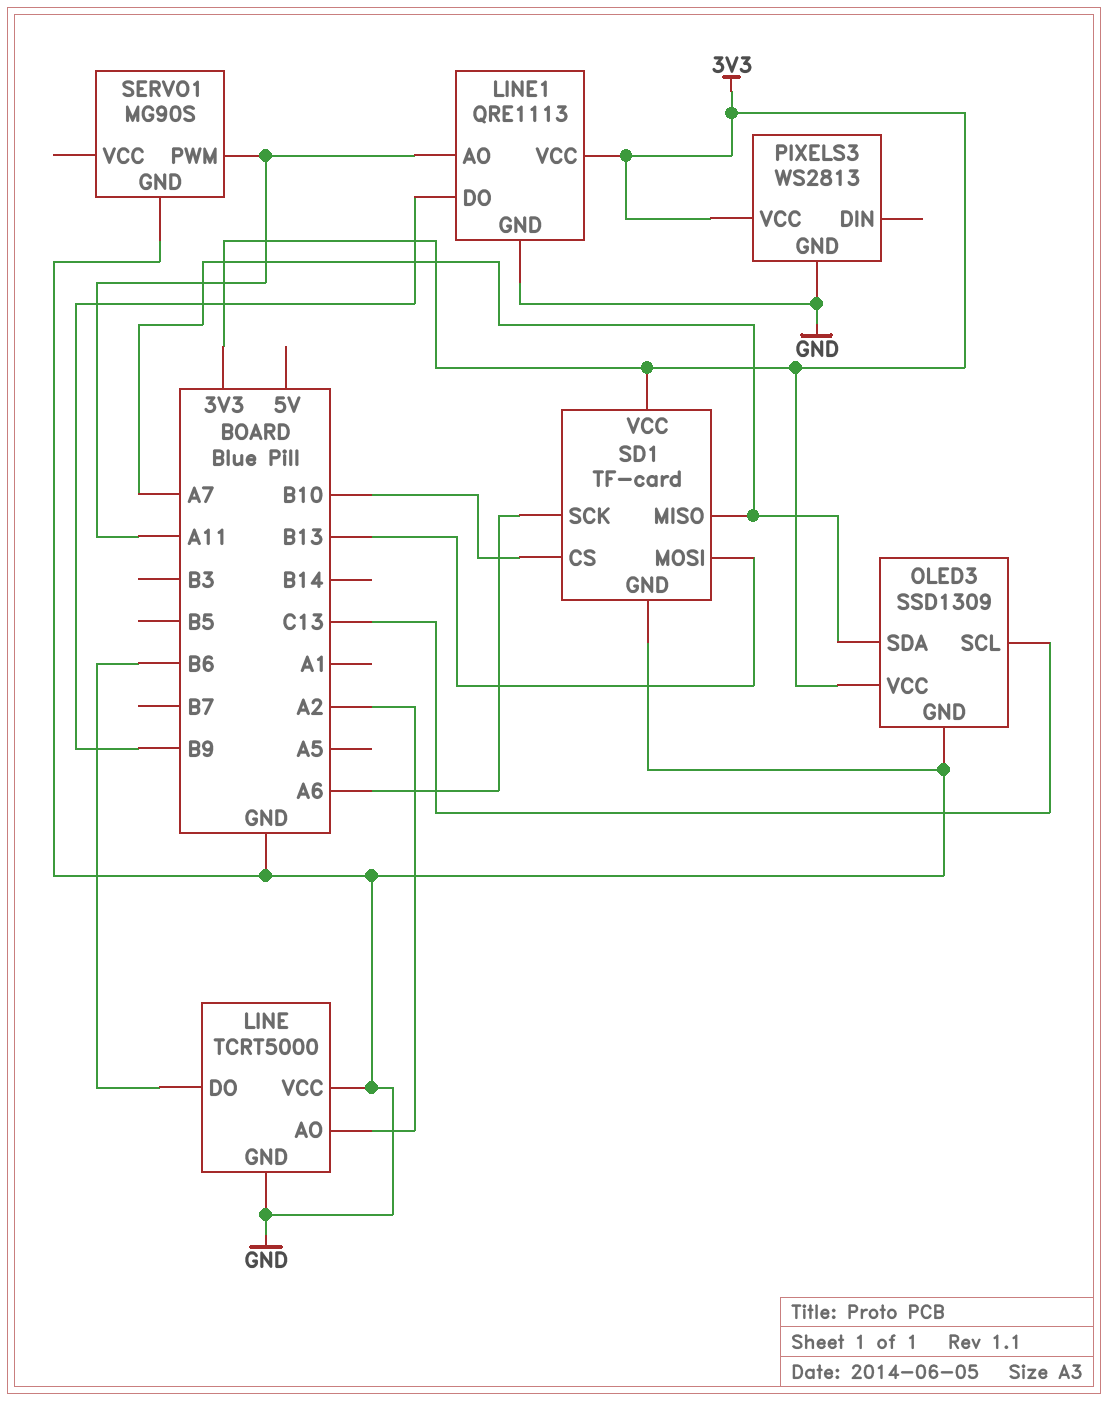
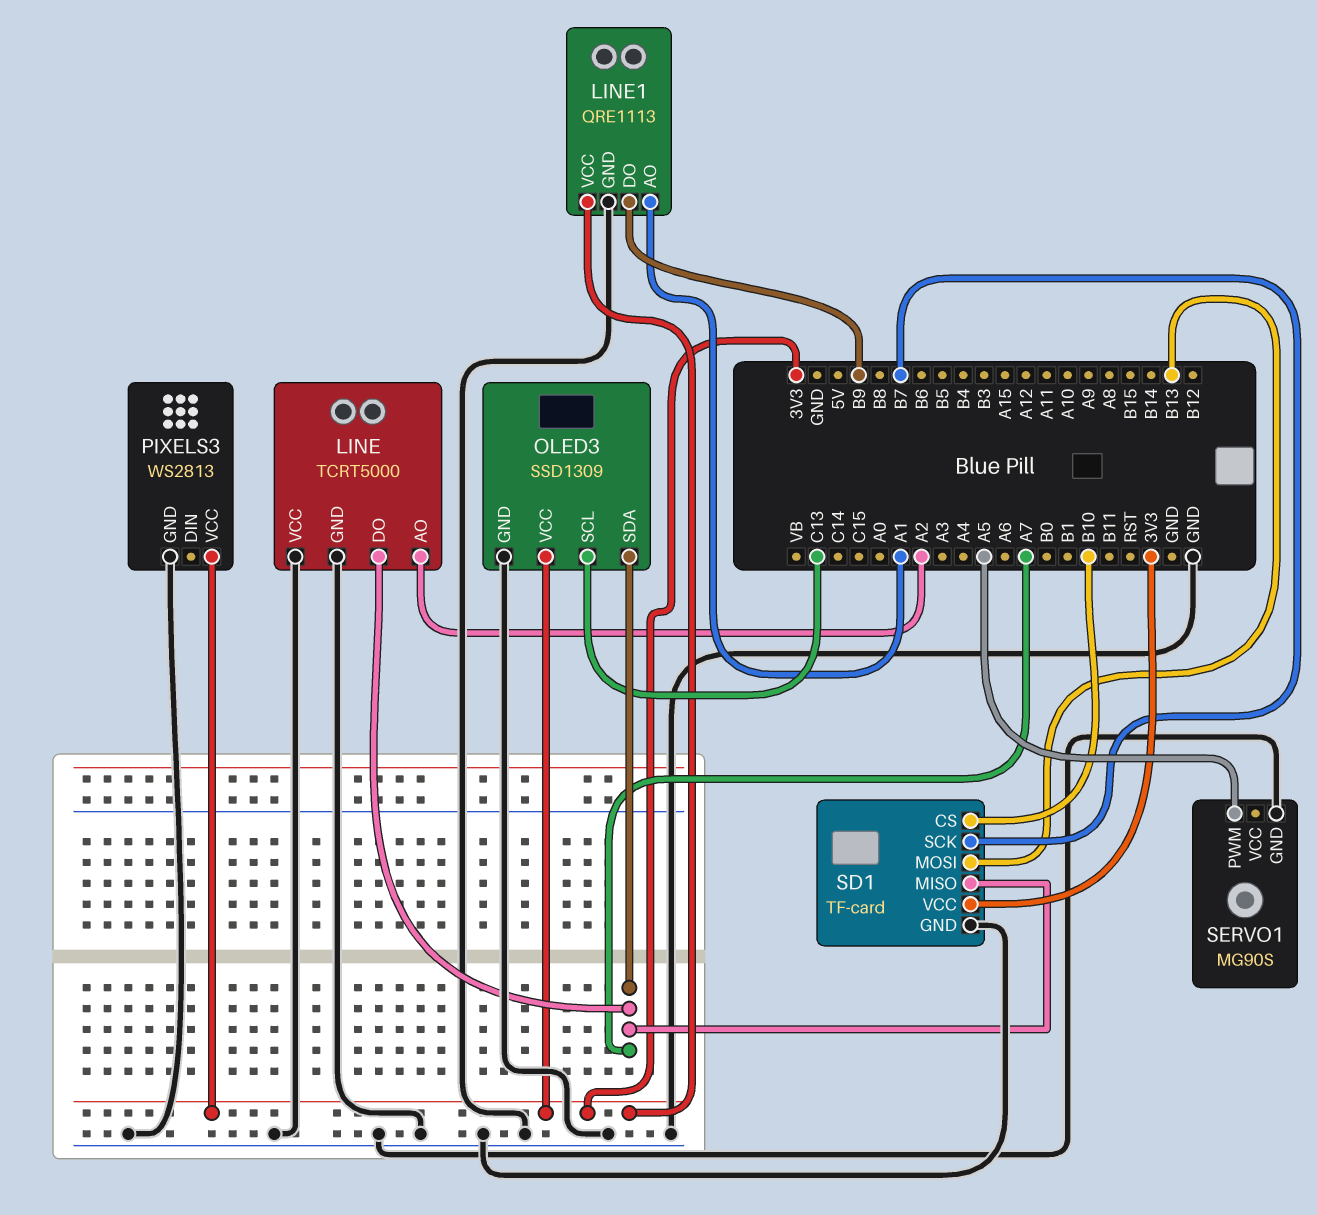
LINE pin DO: B6 -> A7
LINE1 pin AO: A11 -> A1
SD1 pin SCK: A6 -> B7
SERVO1 pin PWM: A11 -> A5

